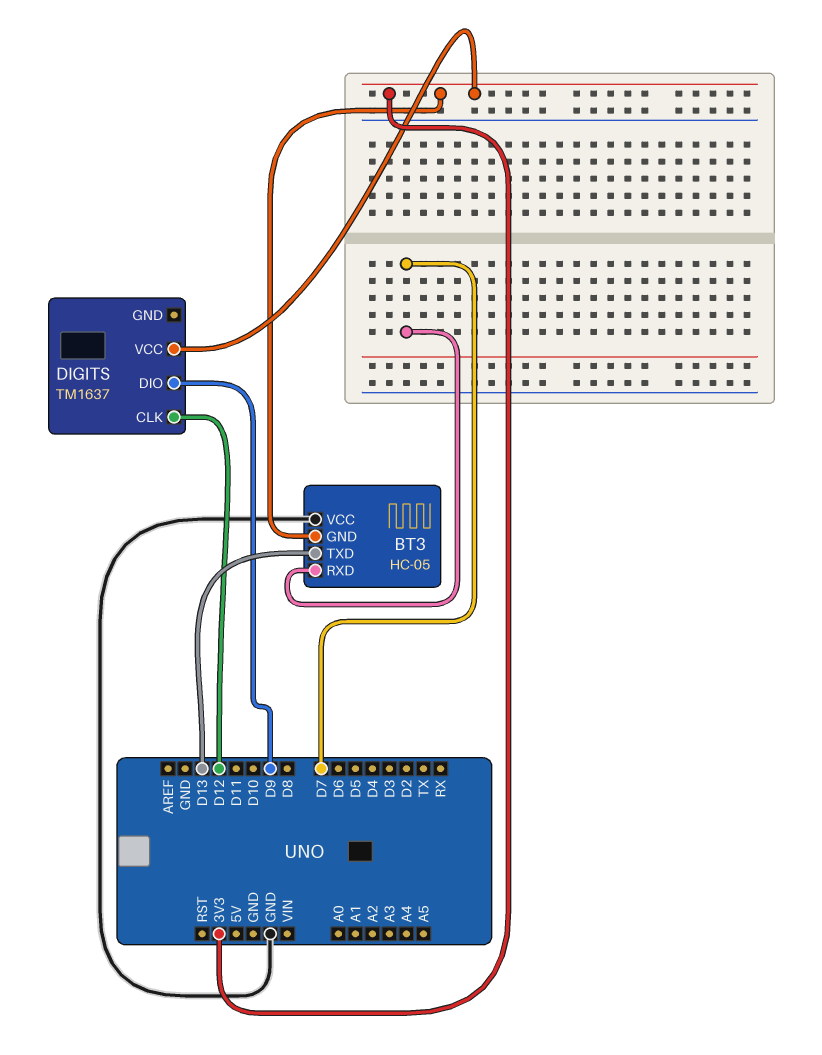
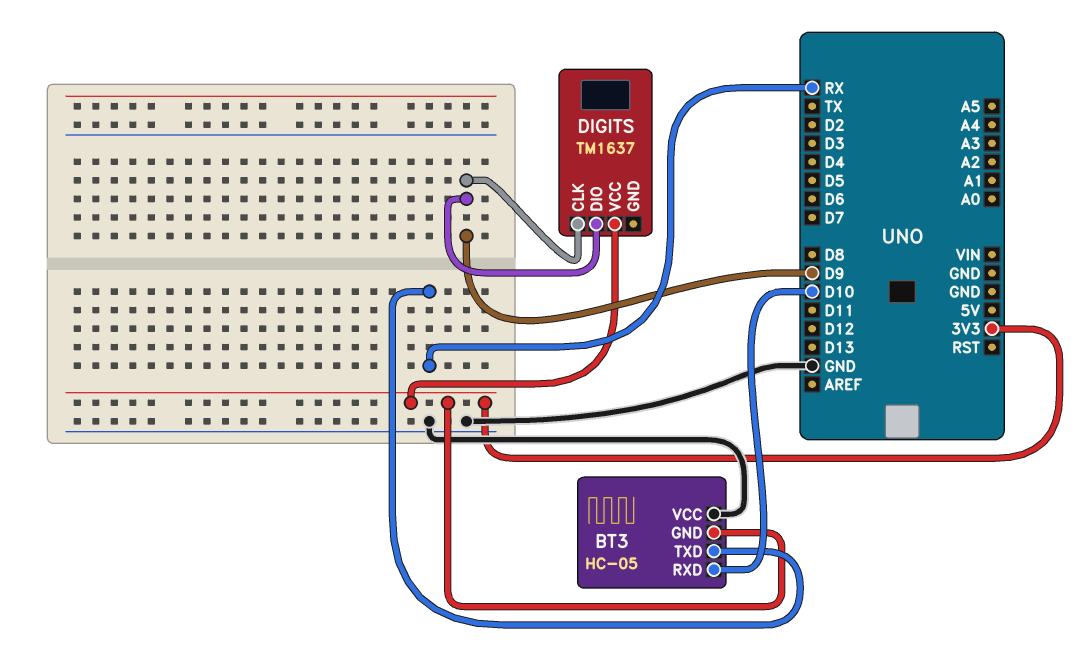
BT3 pin RXD: D7 -> D10
BT3 pin TXD: D13 -> RX
DIGITS pin CLK: D12 -> D9

